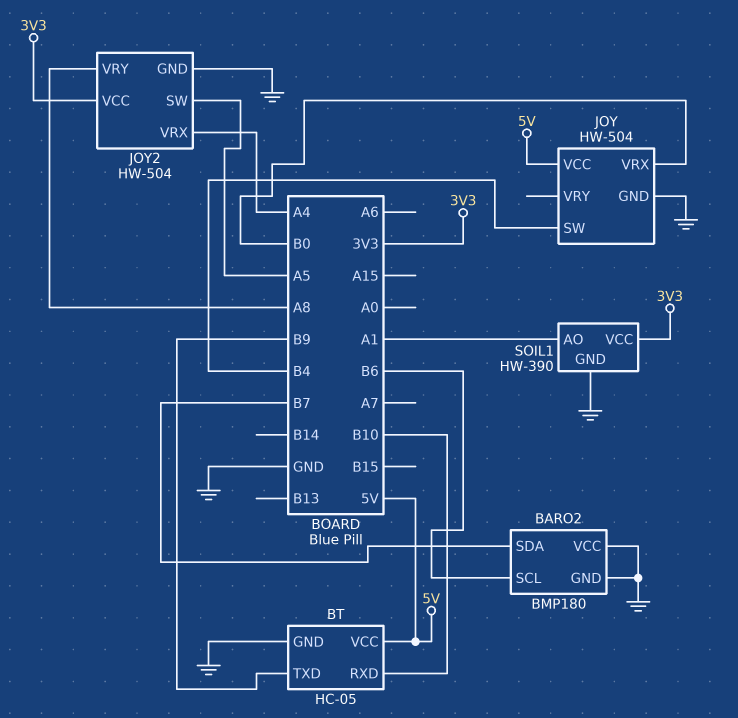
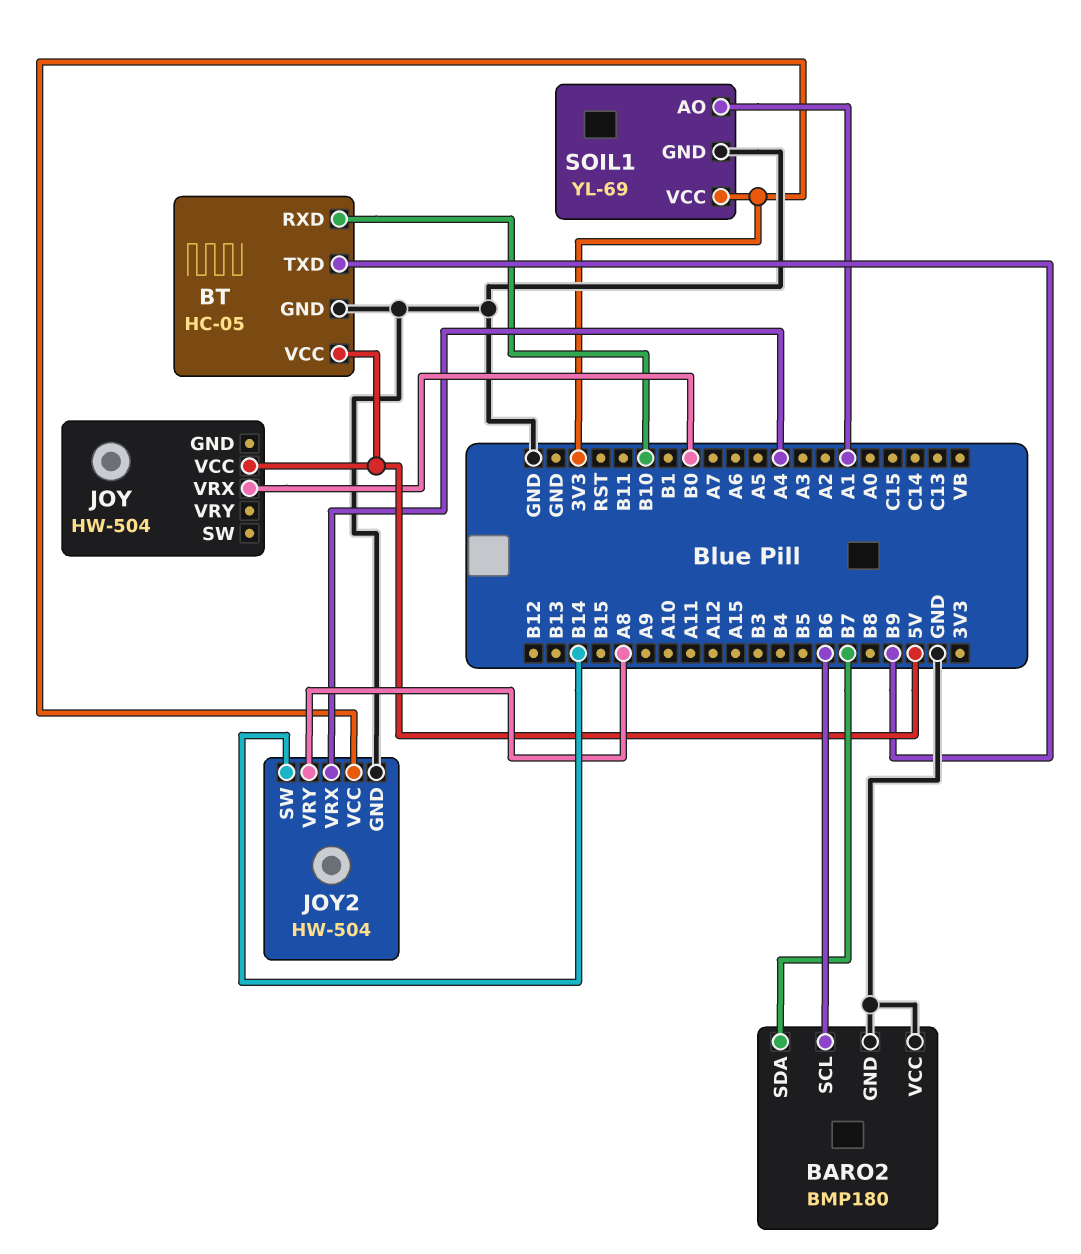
JOY pin GND: GND -> none
JOY pin SW: B4 -> none
JOY2 pin SW: A5 -> B14
SOIL1: HW-390 -> YL-69

